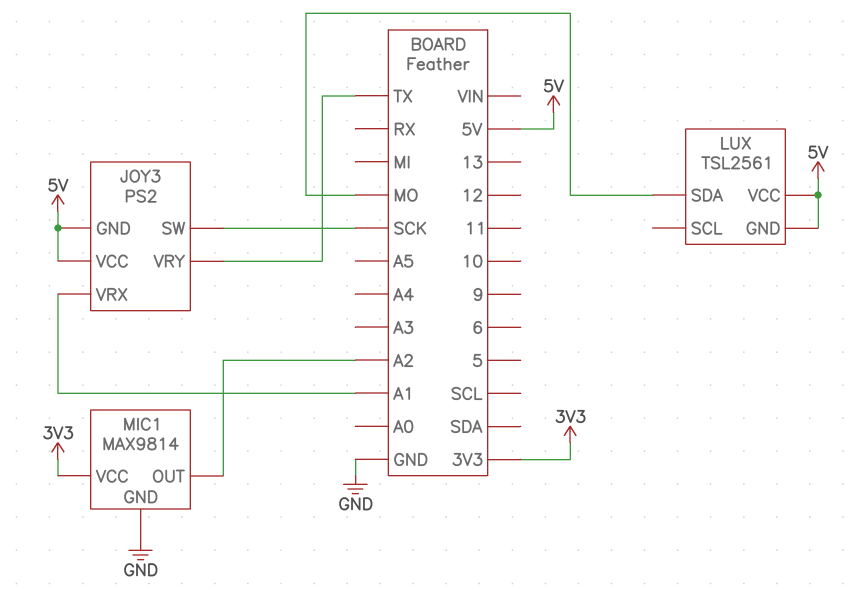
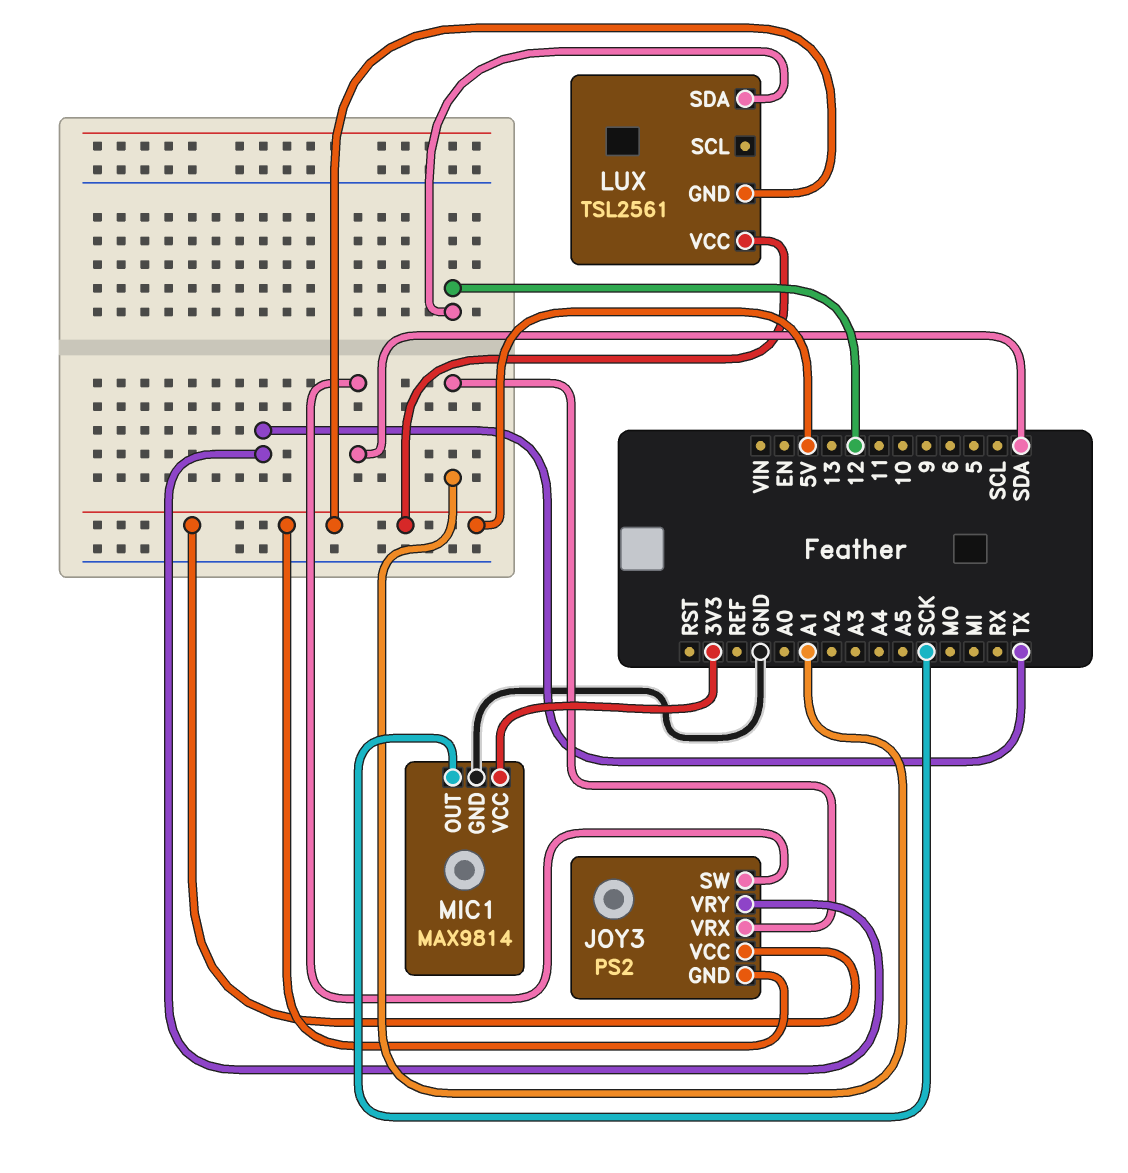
JOY3 pin SW: SCK -> SDA
LUX pin SDA: MO -> 12
MIC1 pin OUT: A2 -> SCK

